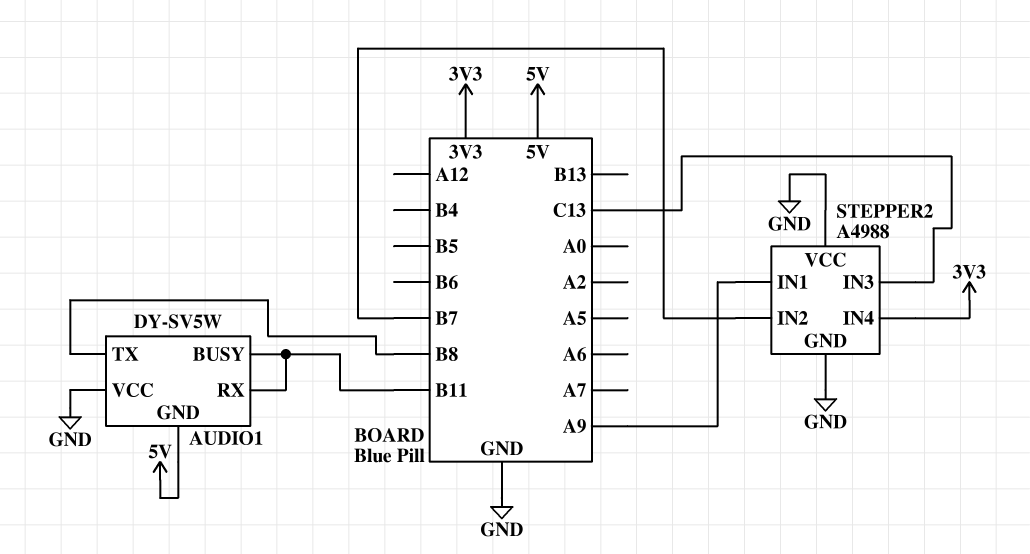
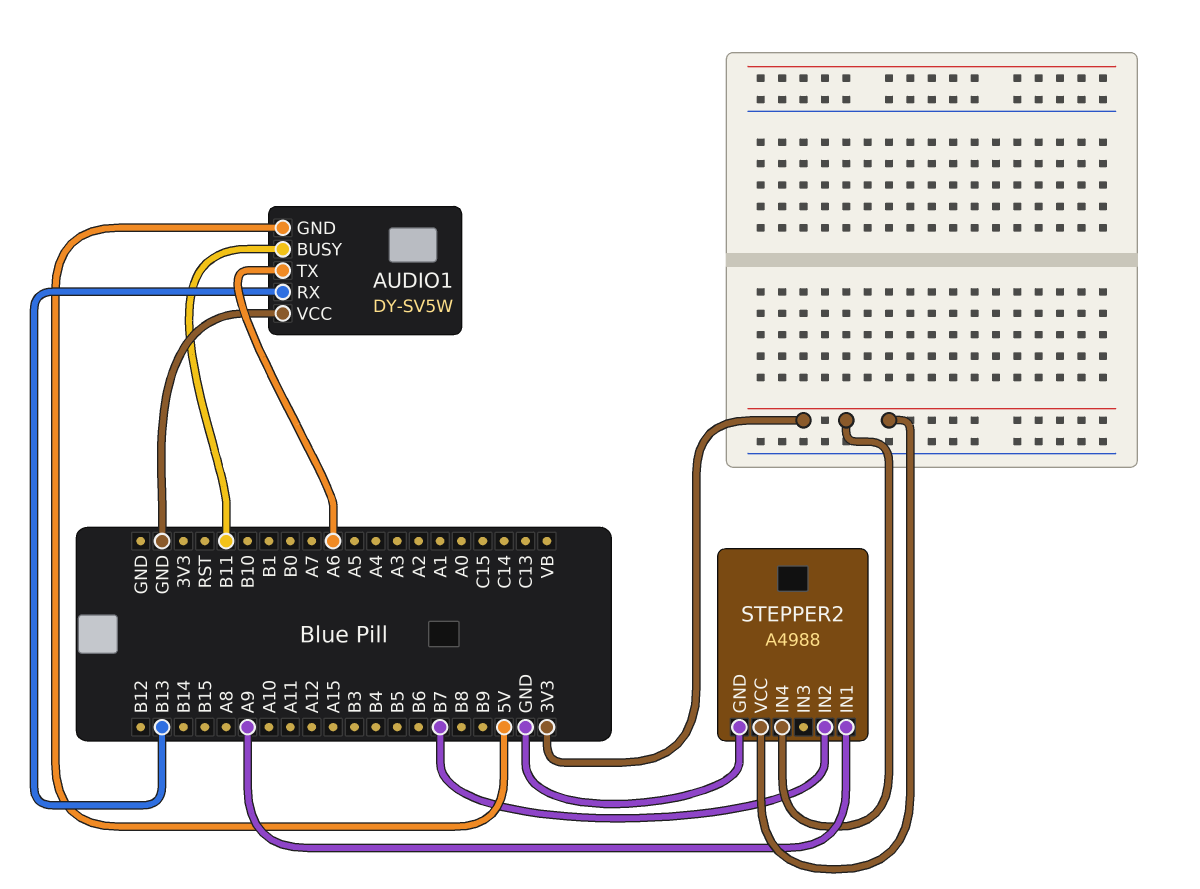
AUDIO1 pin RX: B11 -> B13
AUDIO1 pin TX: B8 -> A6
STEPPER2 pin IN3: C13 -> none
STEPPER2 pin VCC: GND -> 3V3

